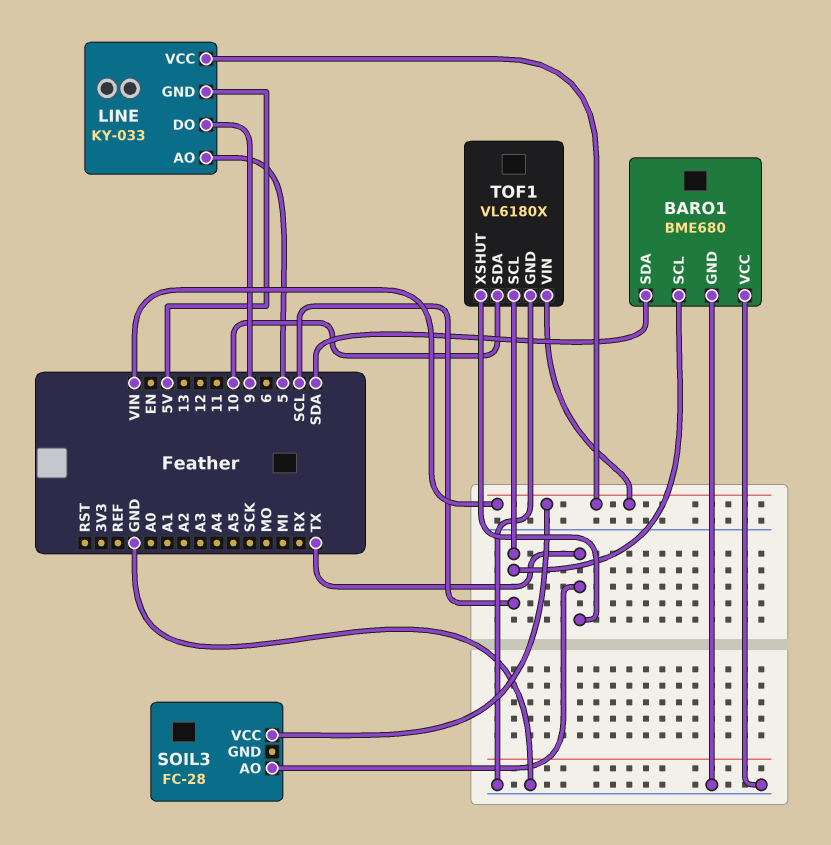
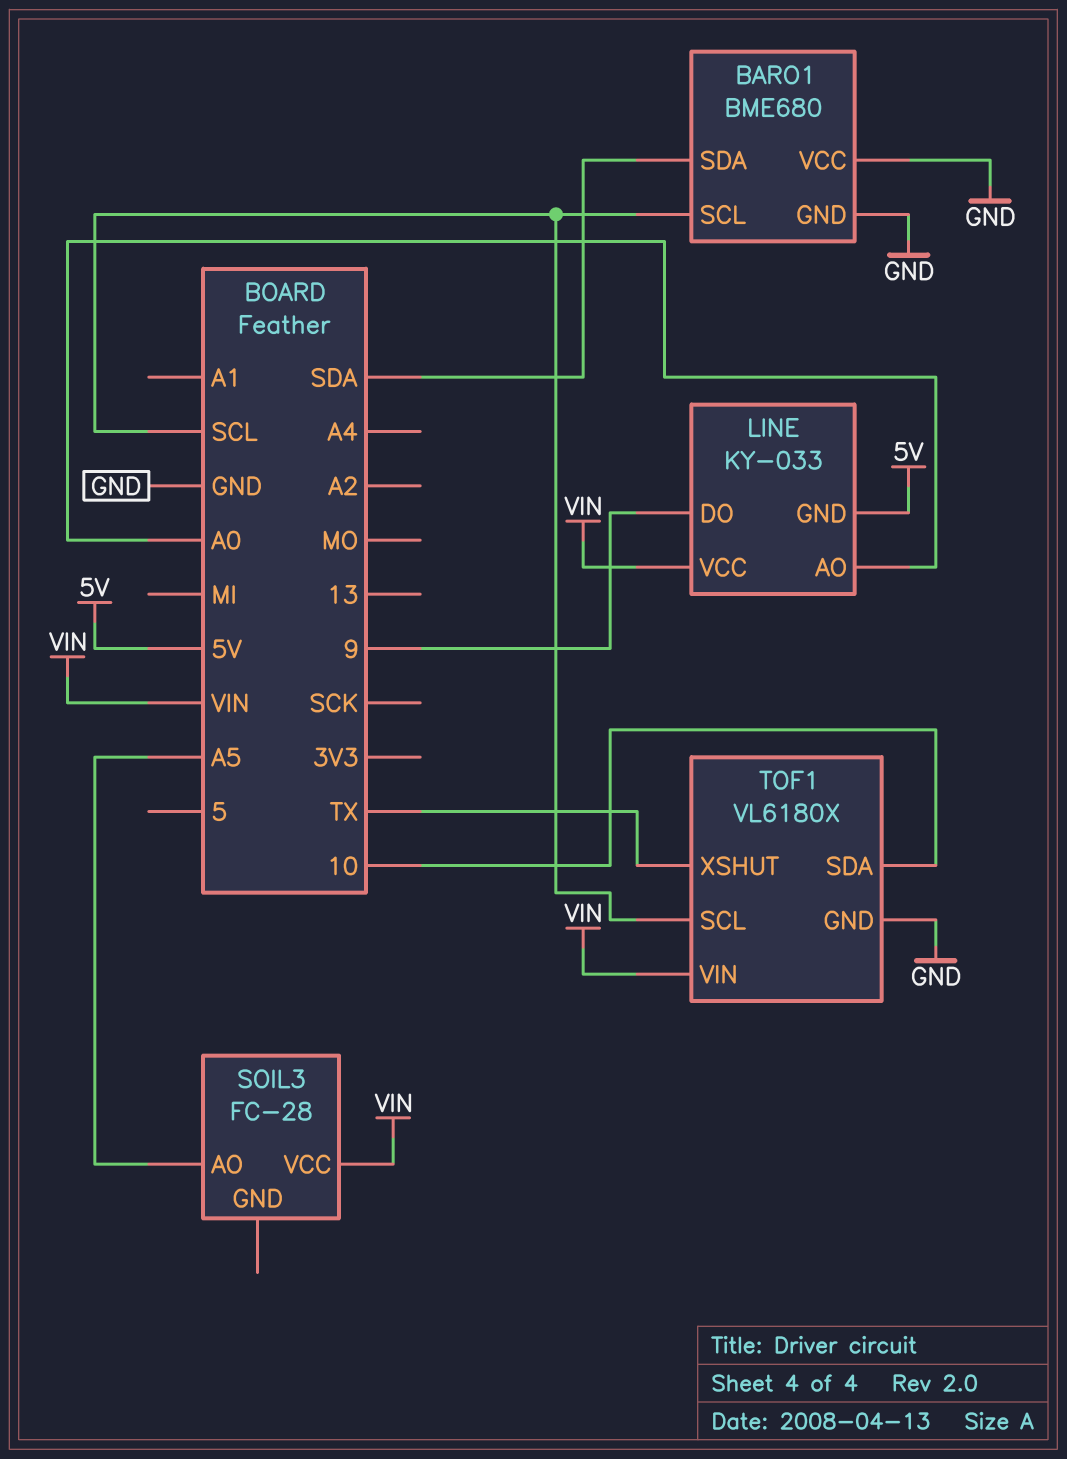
LINE pin AO: 5 -> A0
SOIL3 pin AO: TX -> A5

